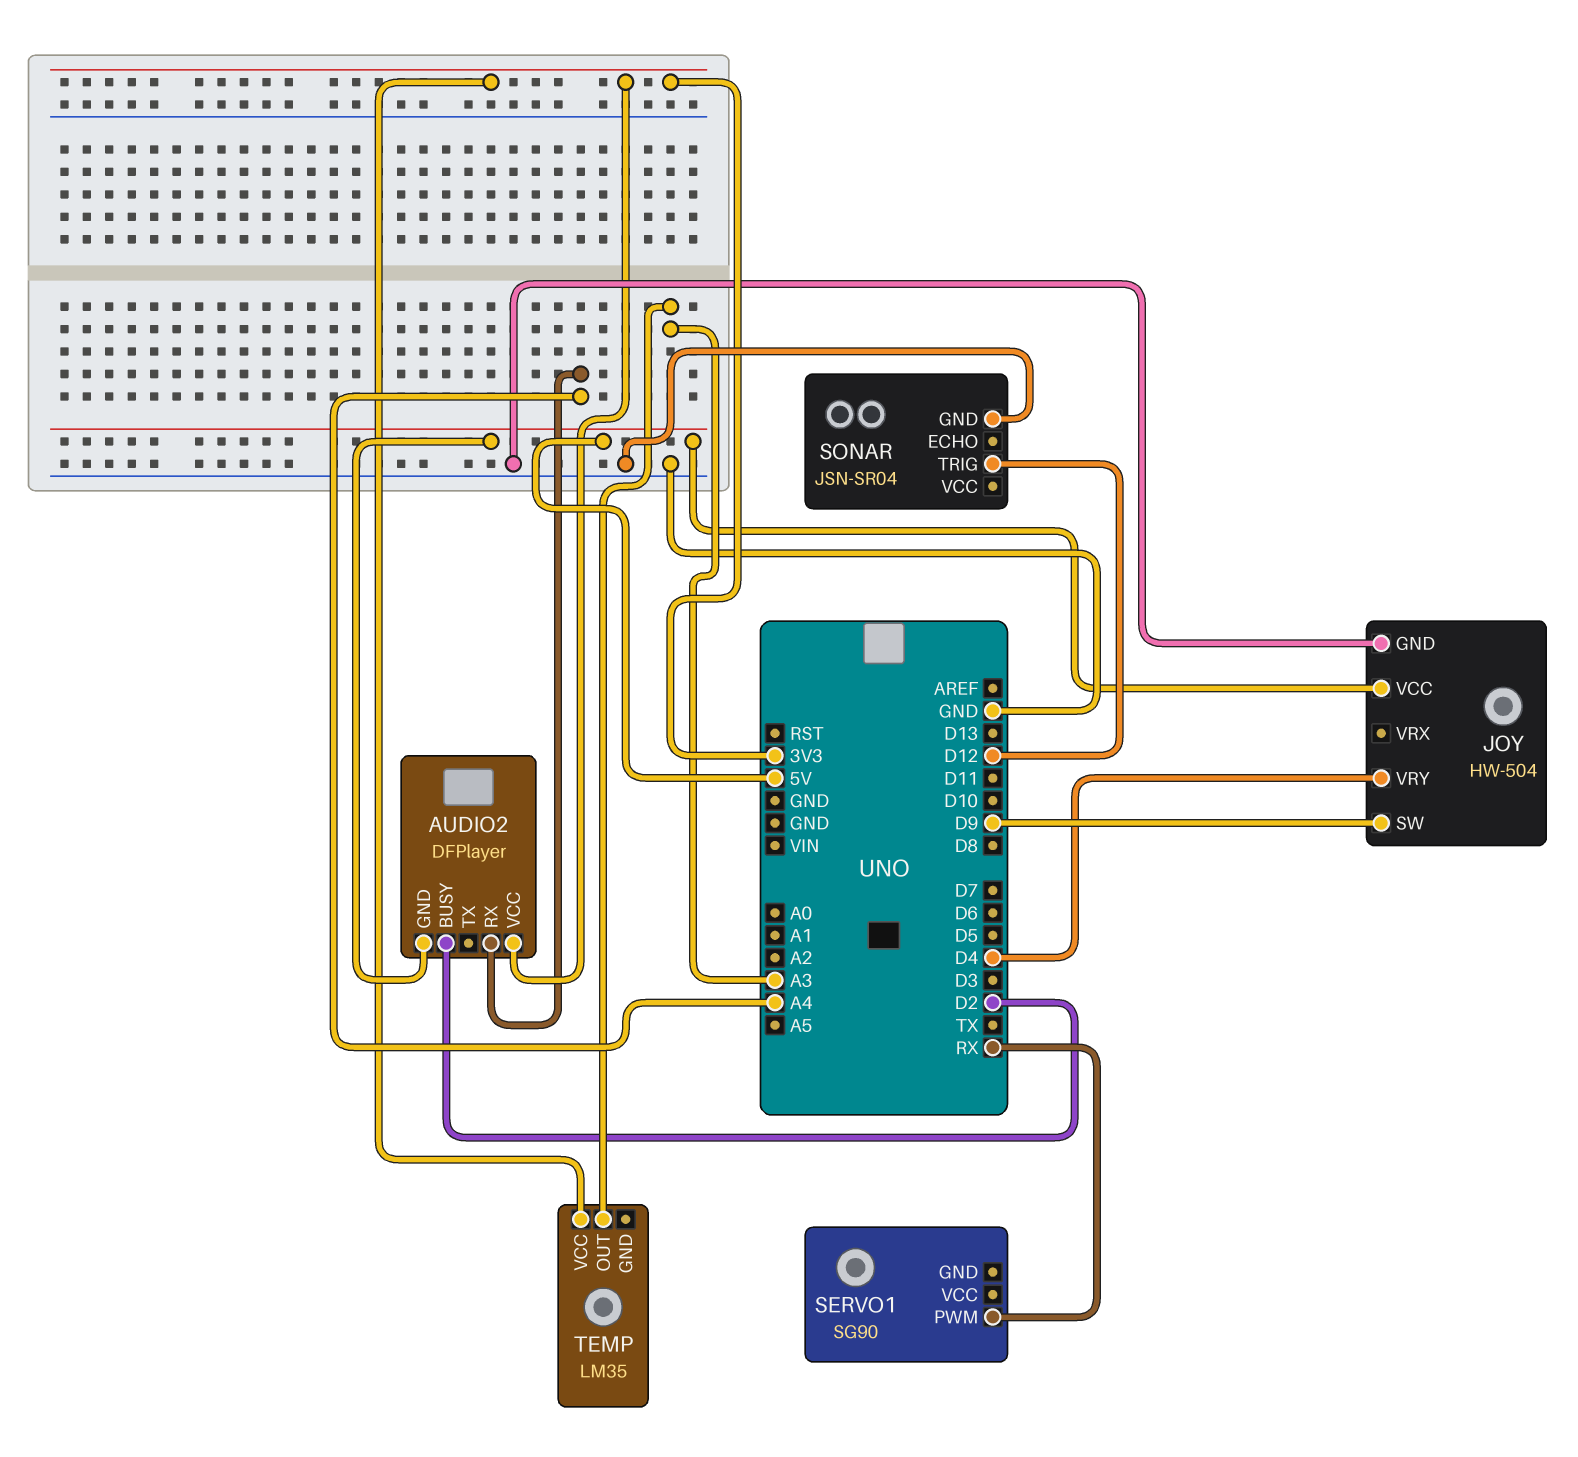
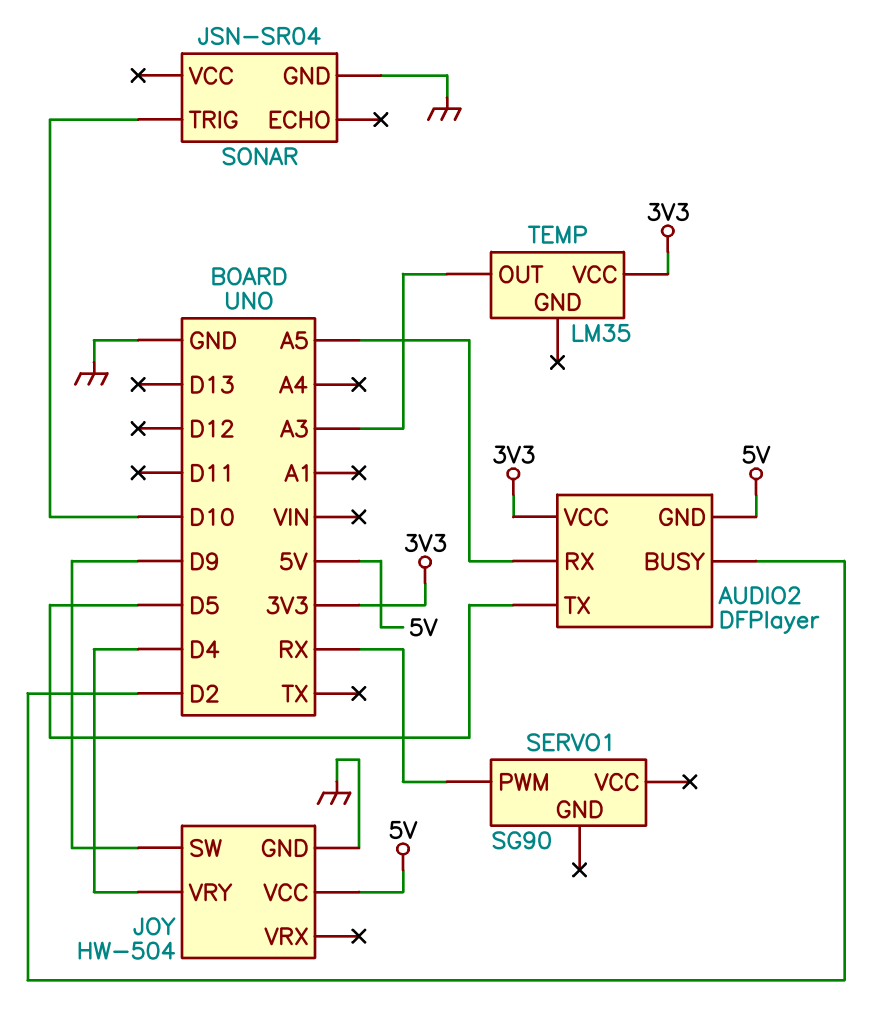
AUDIO2 pin RX: A4 -> A5
AUDIO2 pin TX: none -> D5
SONAR pin TRIG: D12 -> D10

